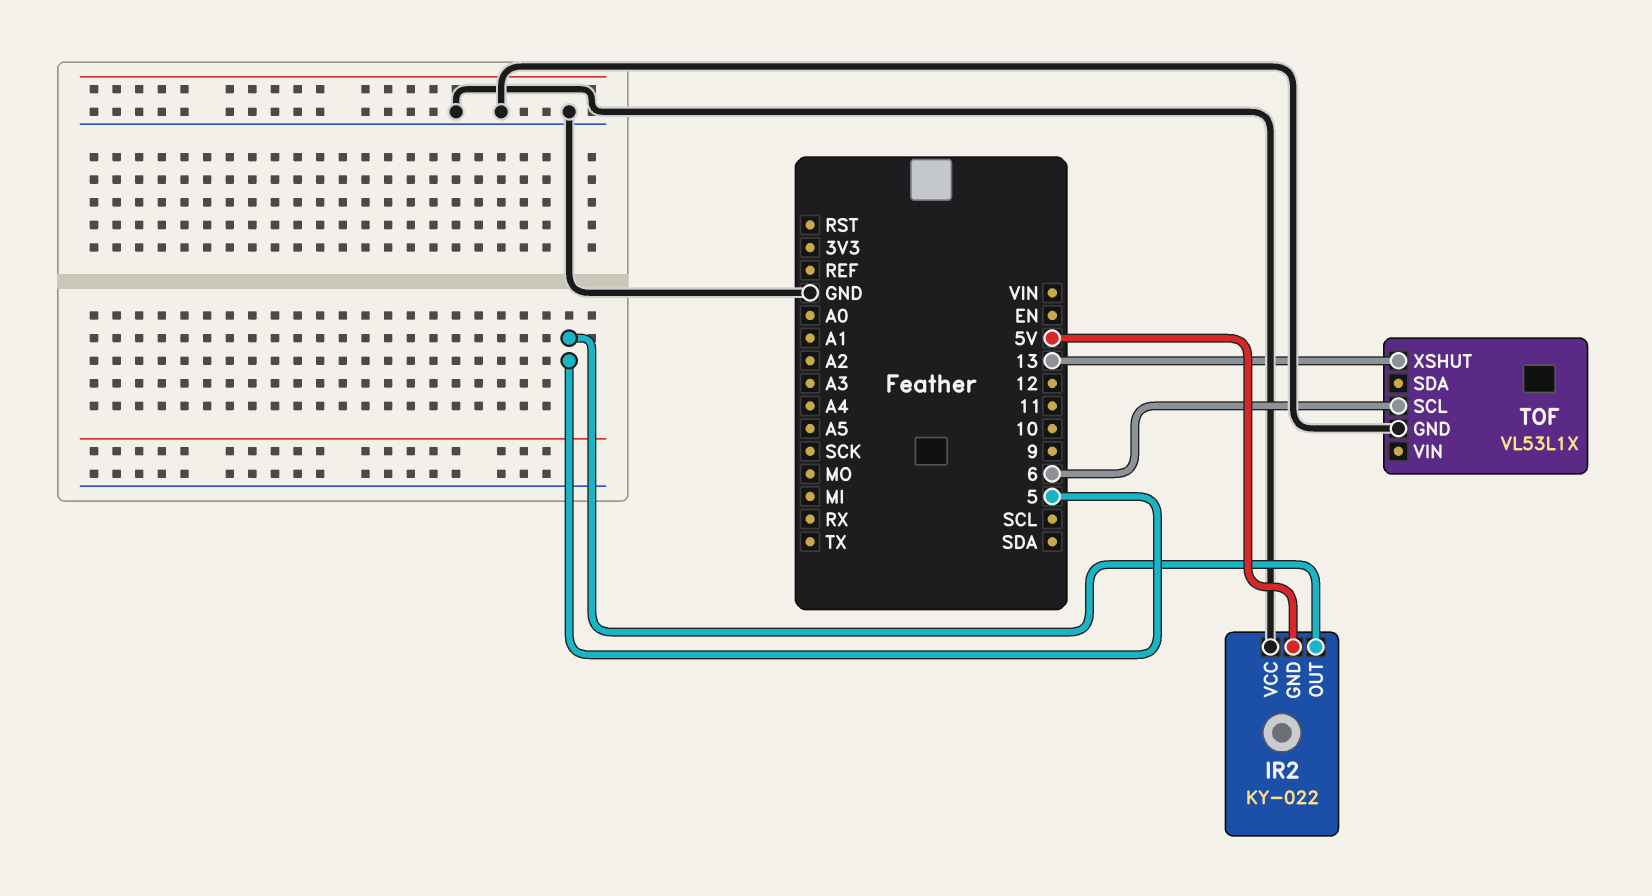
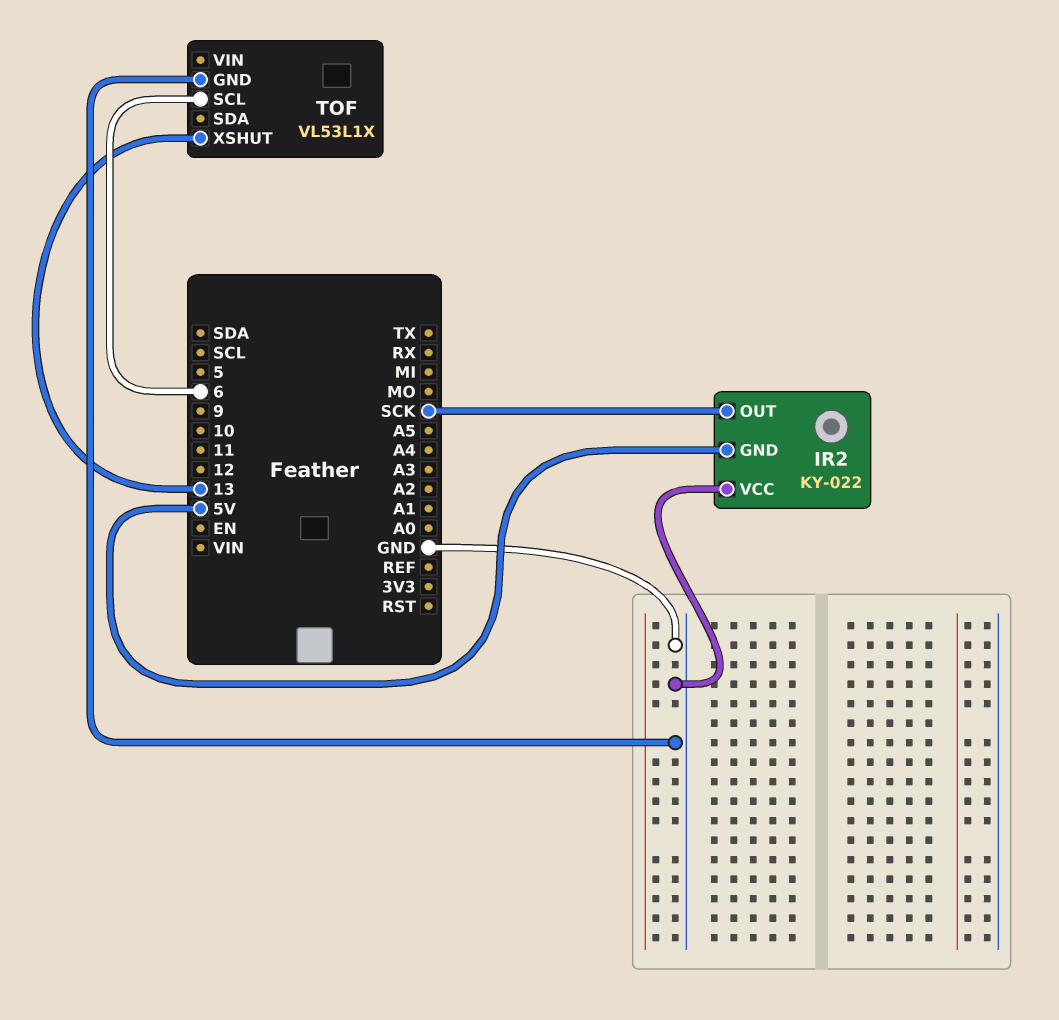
IR2 pin OUT: 5 -> SCK

